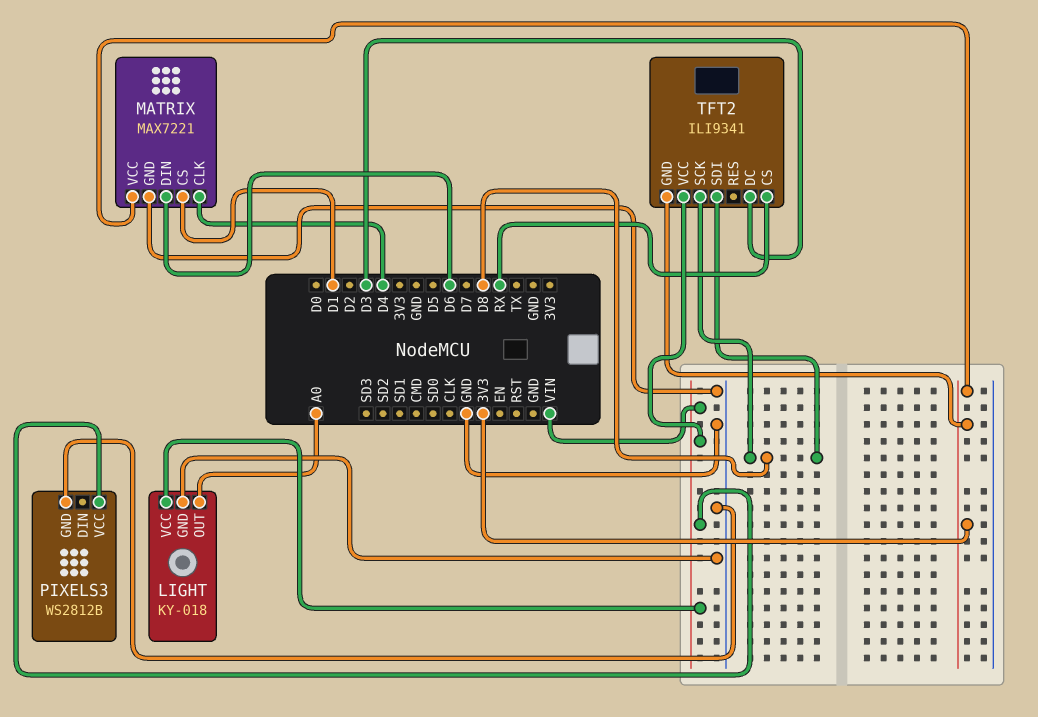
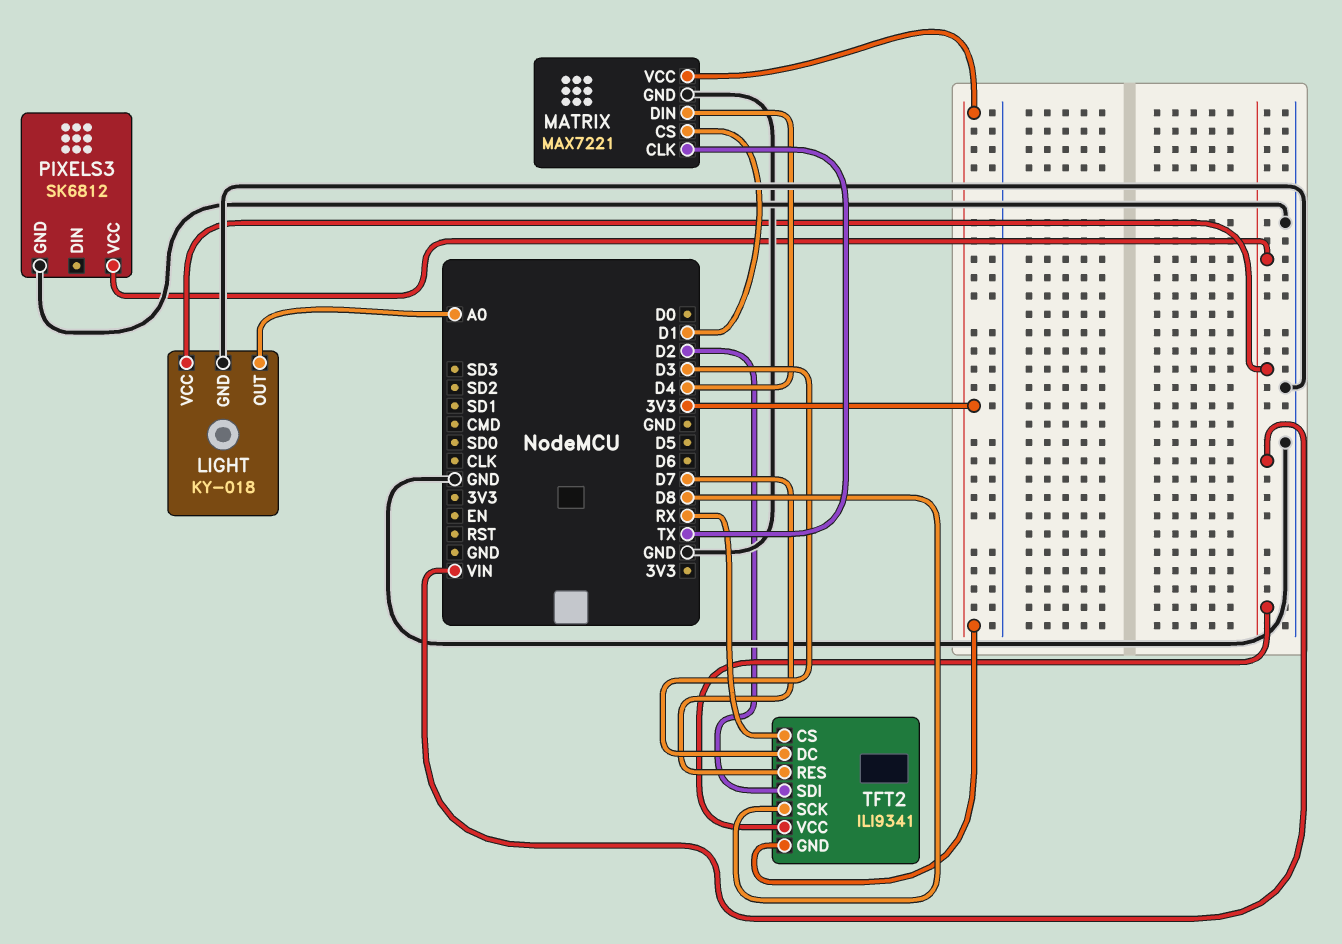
MATRIX pin CLK: D4 -> TX
MATRIX pin DIN: D6 -> D4
PIXELS3: WS2812B -> SK6812
TFT2 pin RES: none -> D7
TFT2 pin SDI: D8 -> D2

